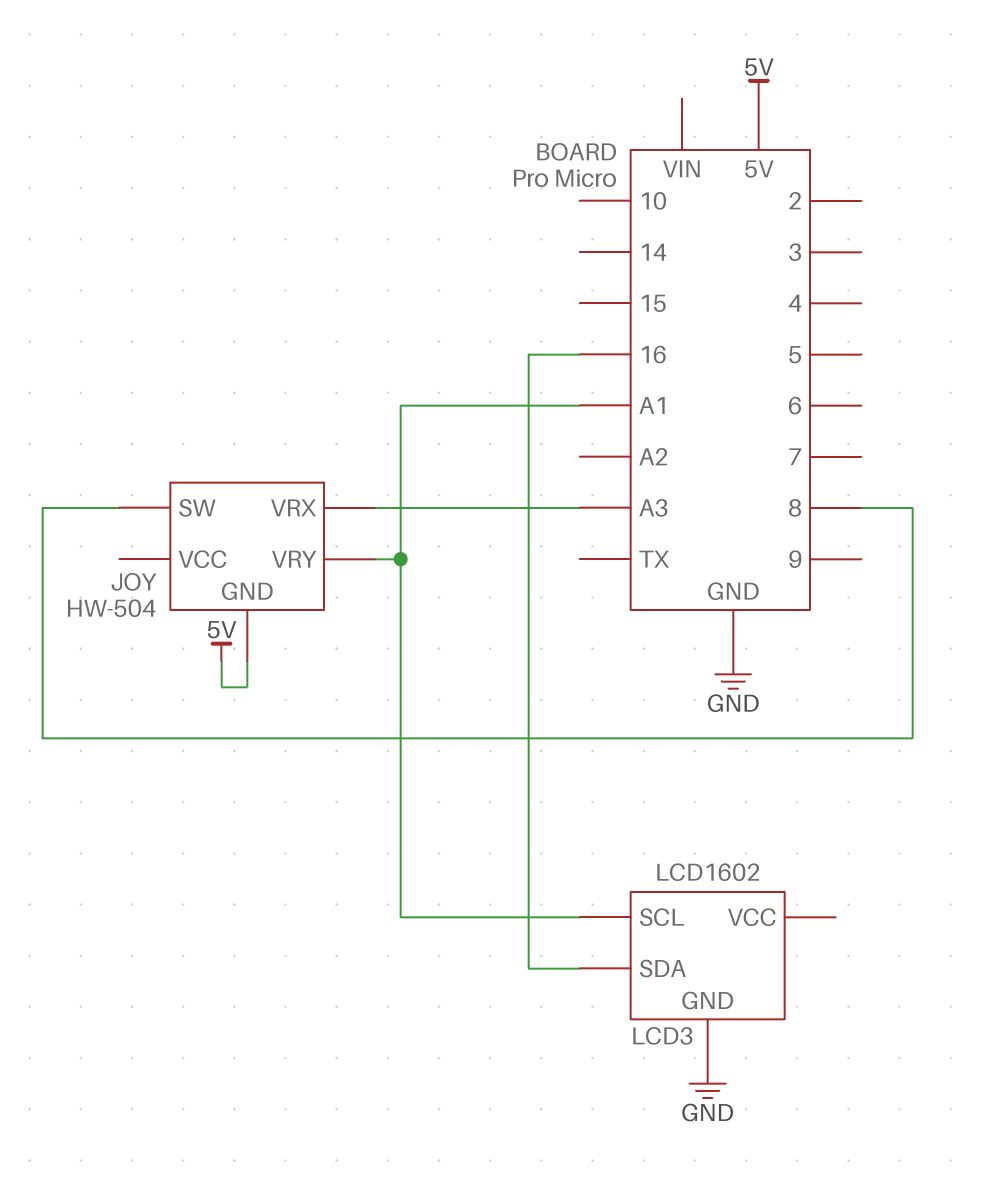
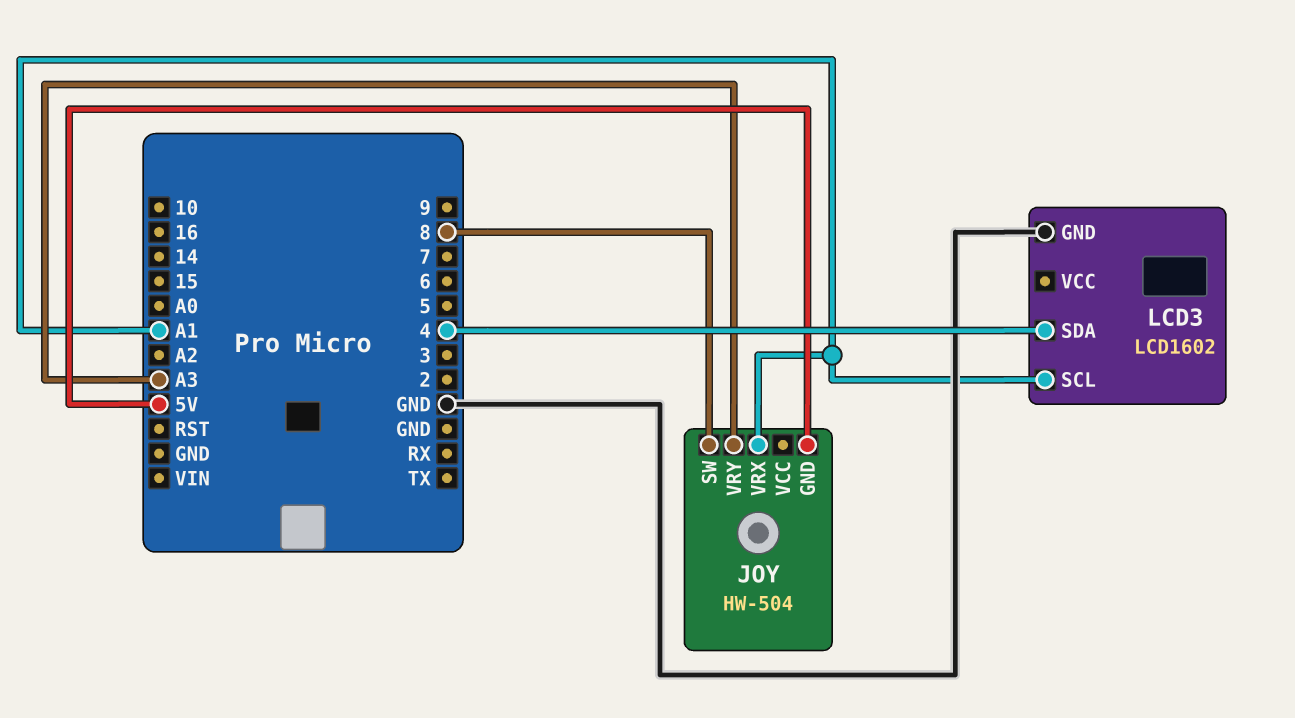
JOY pin VRX: A3 -> A1
JOY pin VRY: A1 -> A3
LCD3 pin SDA: 16 -> 4

